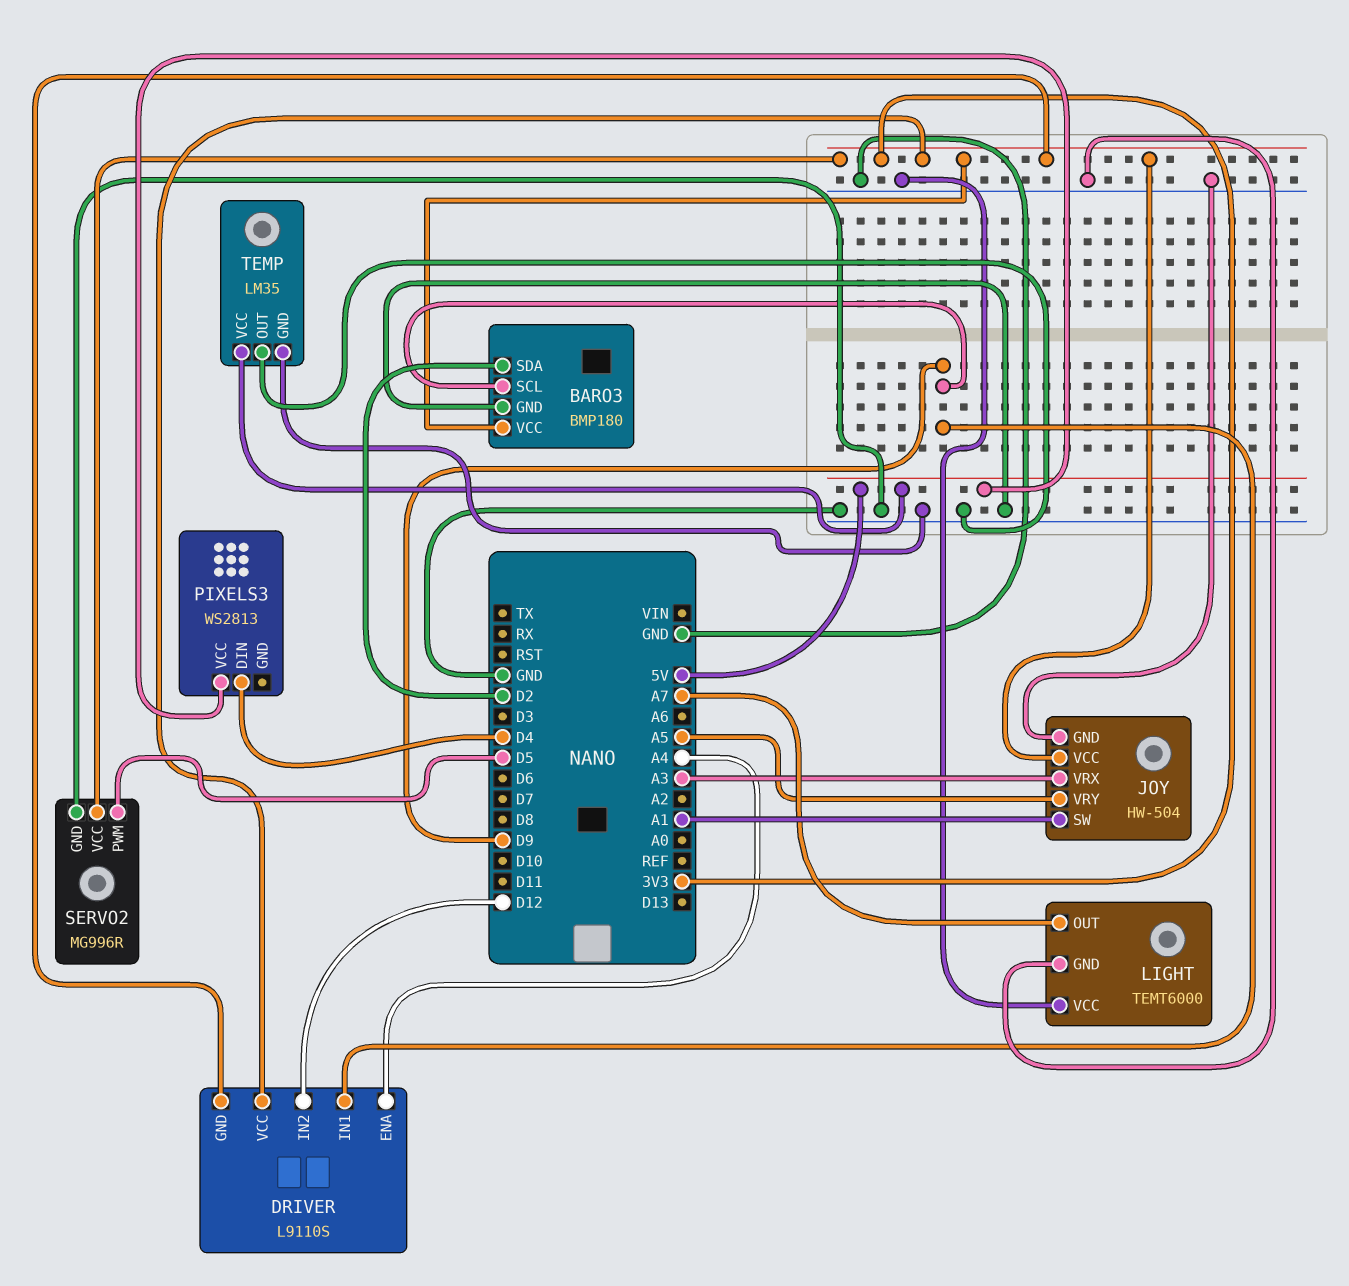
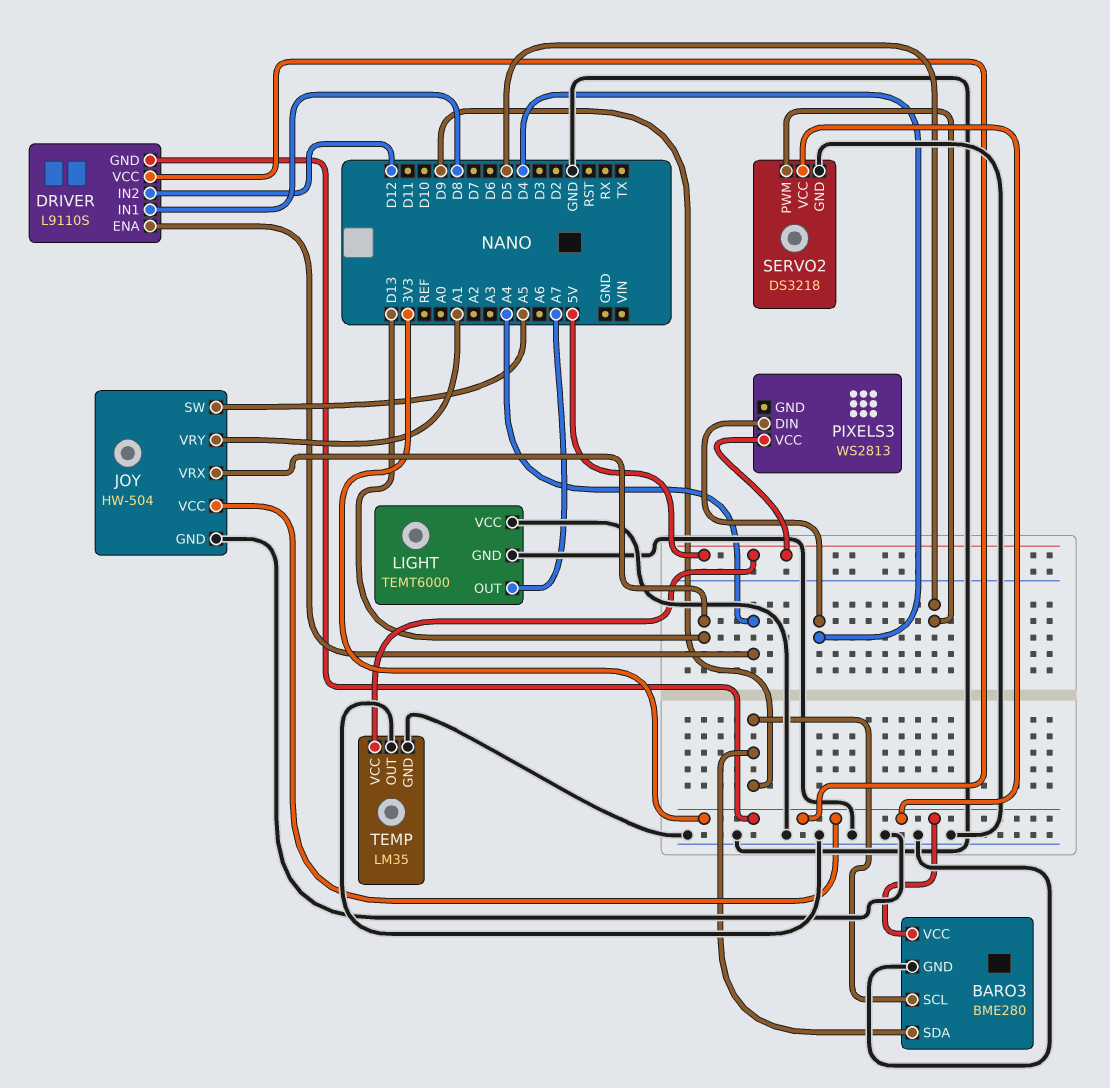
BARO3: BMP180 -> BME280
BARO3 pin SDA: D2 -> D9
DRIVER pin IN1: D9 -> D8
JOY pin SW: A1 -> A5
JOY pin VRX: A3 -> D13
JOY pin VRY: A5 -> A1
SERVO2: MG996R -> DS3218

